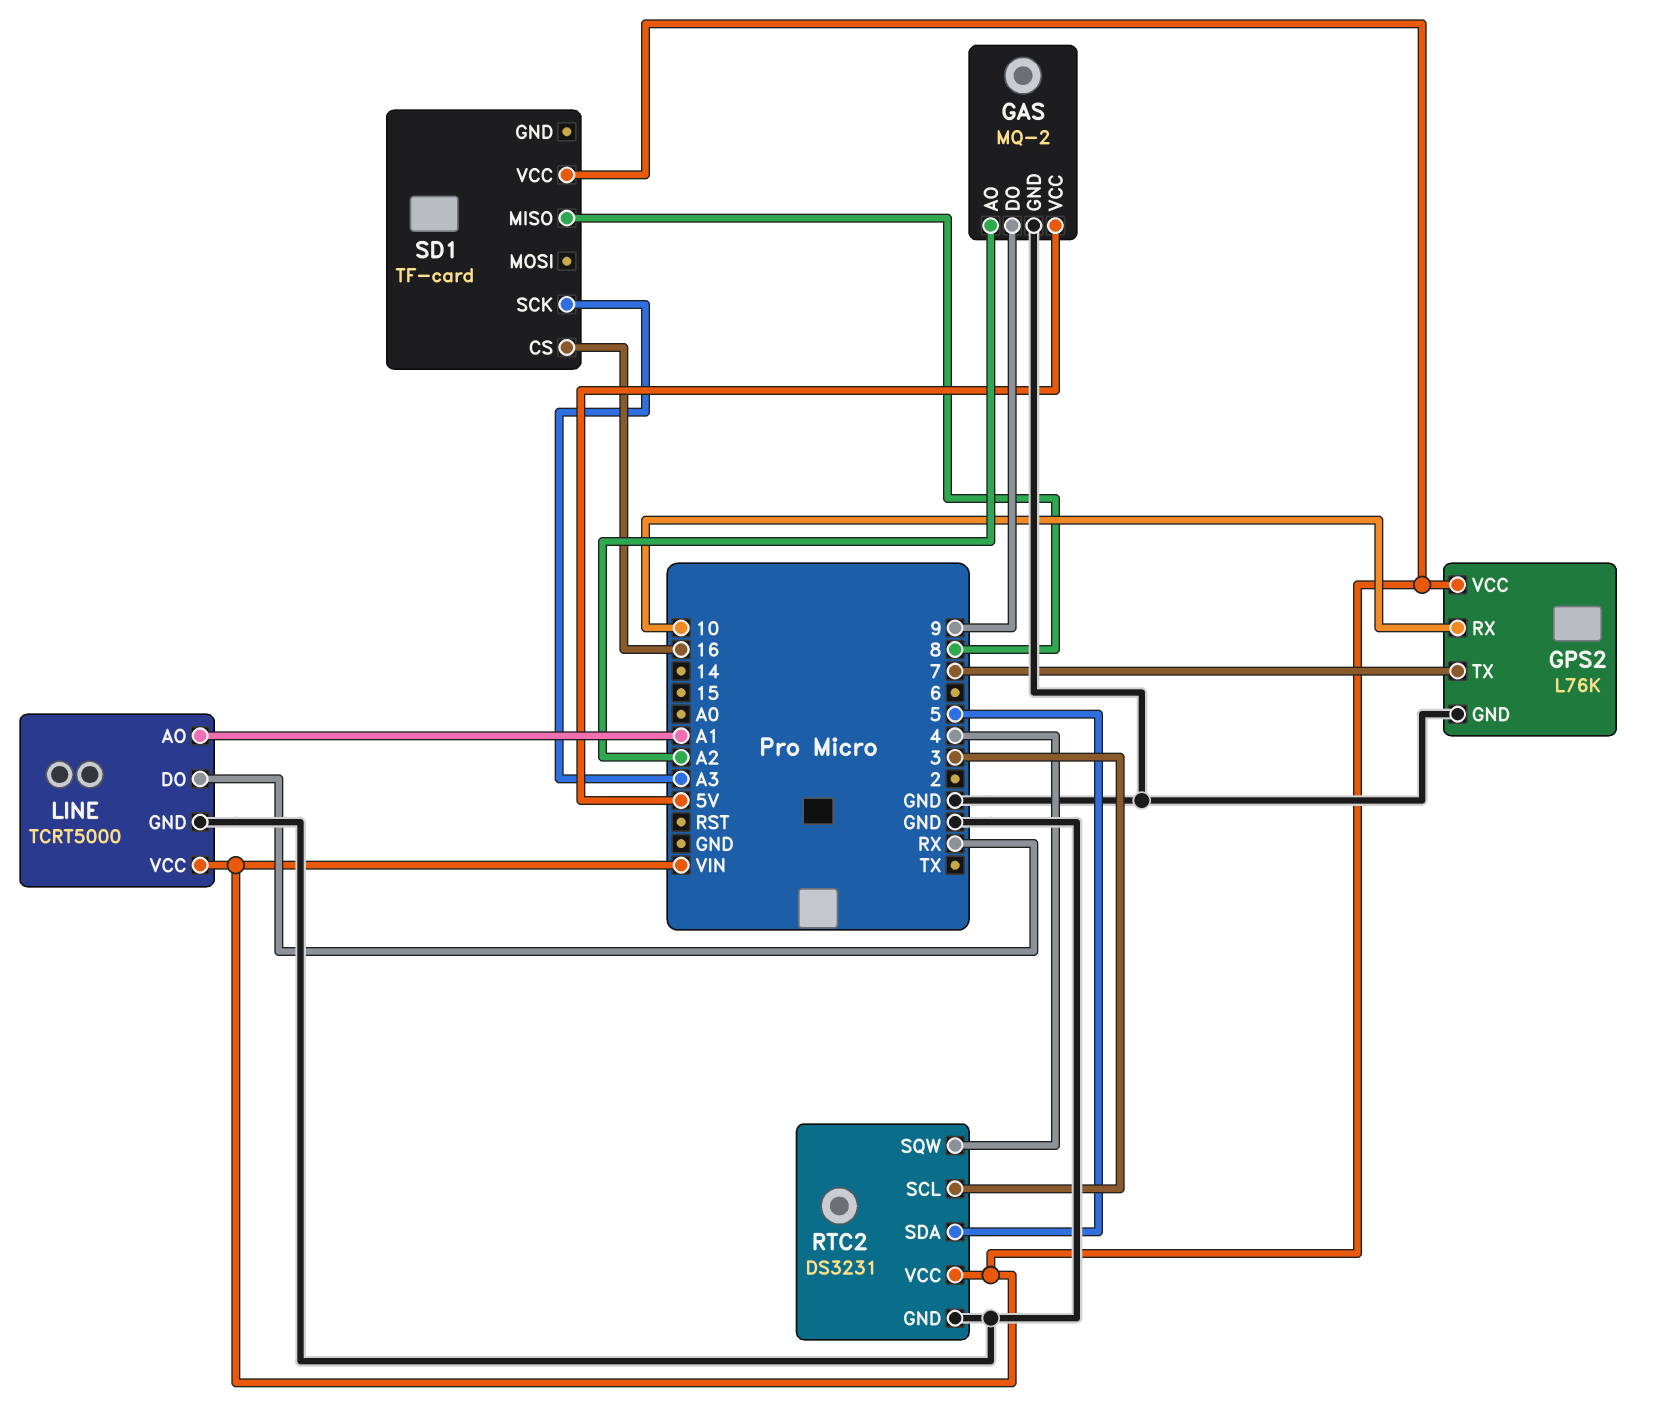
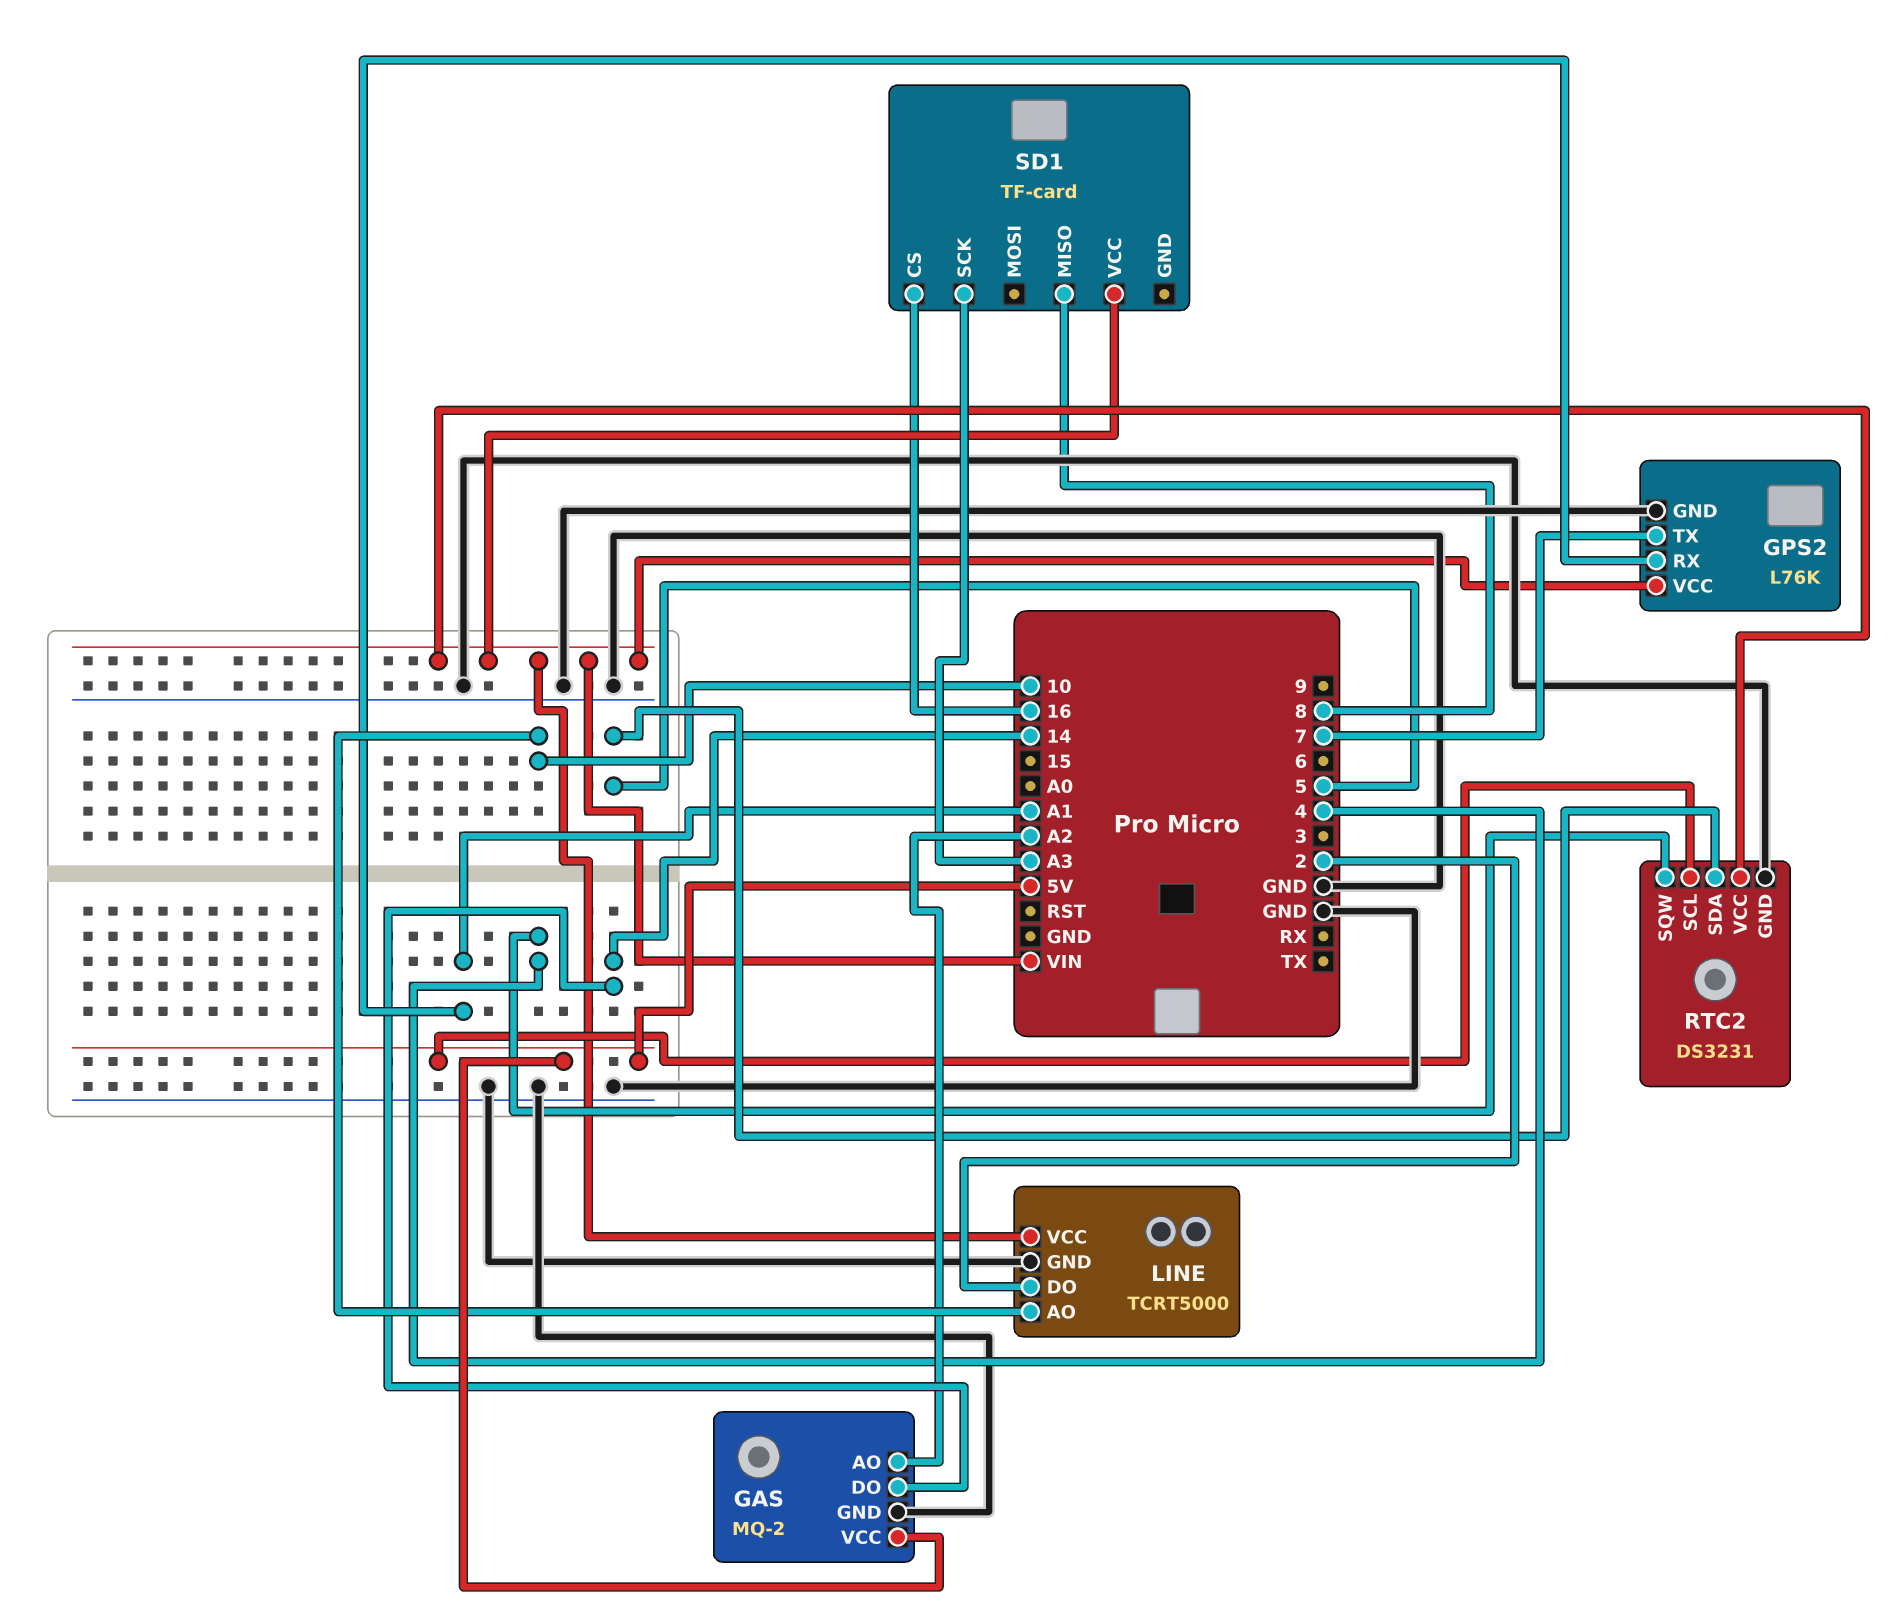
GAS pin DO: 9 -> 14
GPS2 pin RX: 10 -> A1
LINE pin AO: A1 -> 10
LINE pin DO: RX -> 2
RTC2 pin SCL: 3 -> 5V

